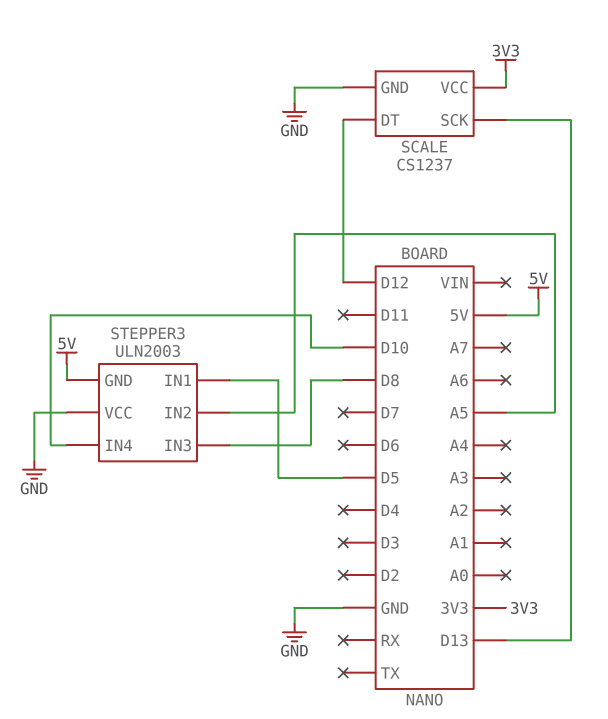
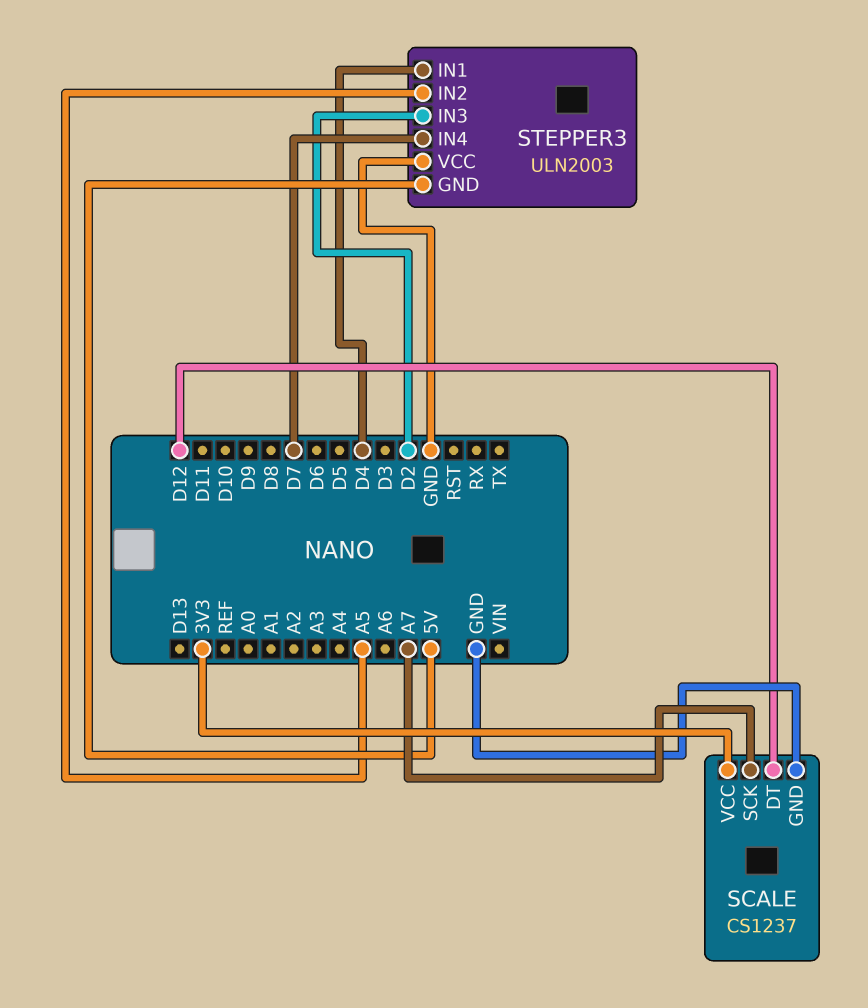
SCALE pin SCK: D13 -> A7
STEPPER3 pin IN1: D5 -> D4
STEPPER3 pin IN3: D8 -> D2
STEPPER3 pin IN4: D10 -> D7

